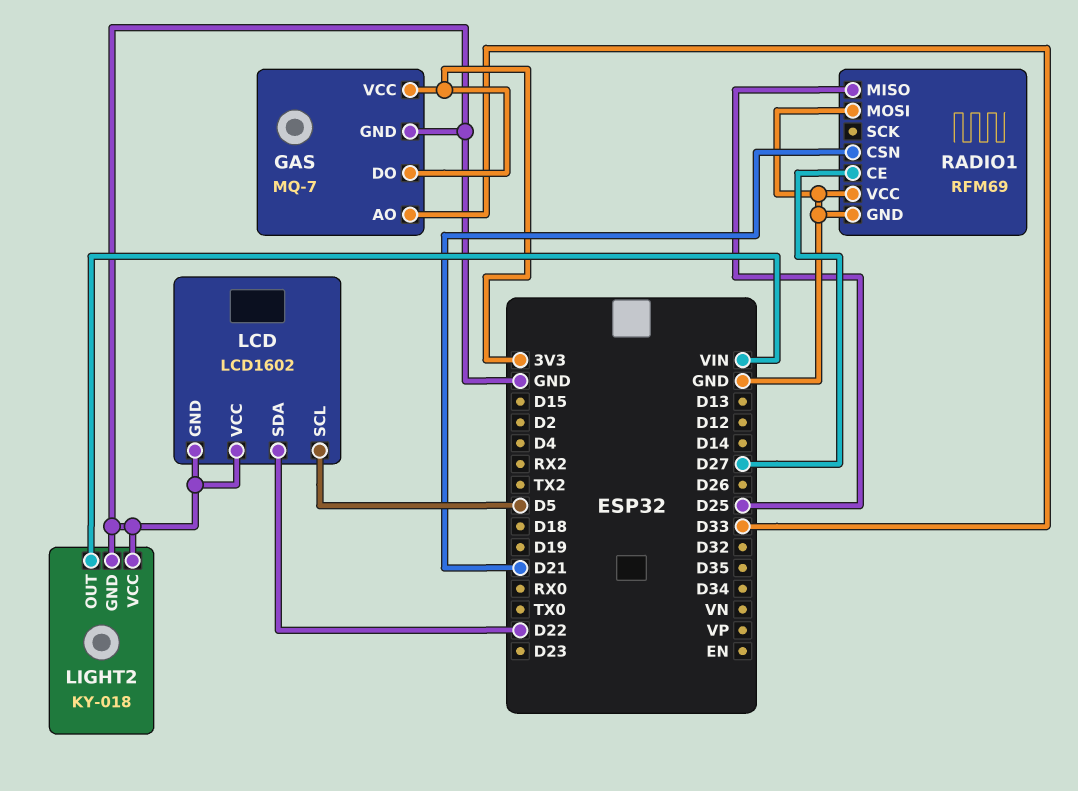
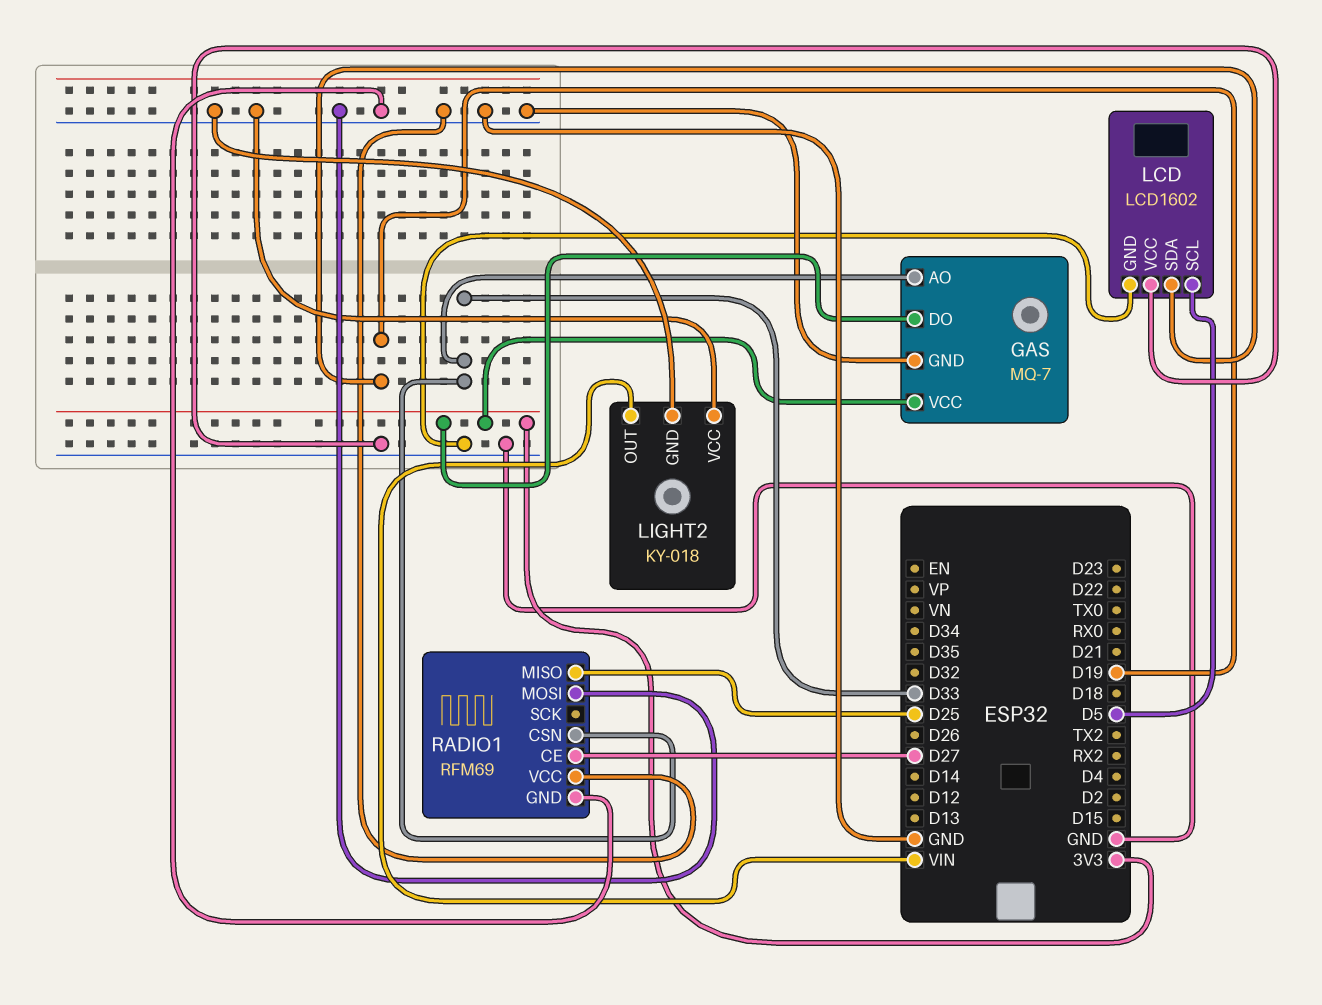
LCD pin SDA: D22 -> D19
RADIO1 pin CSN: D21 -> D33

